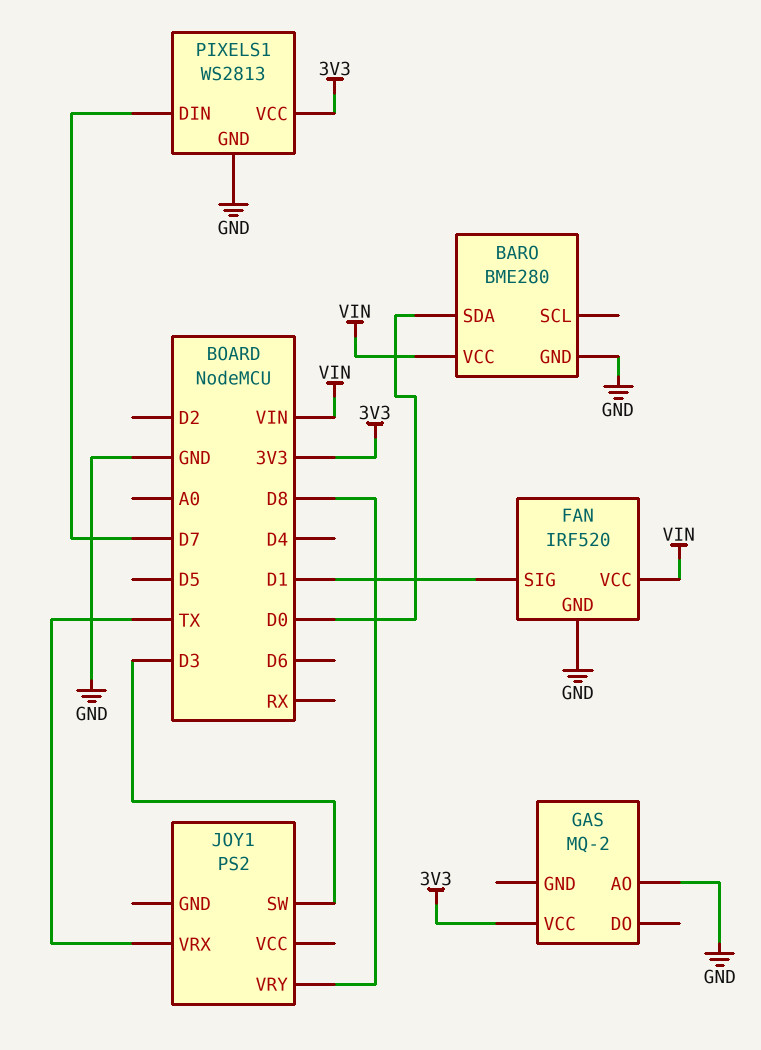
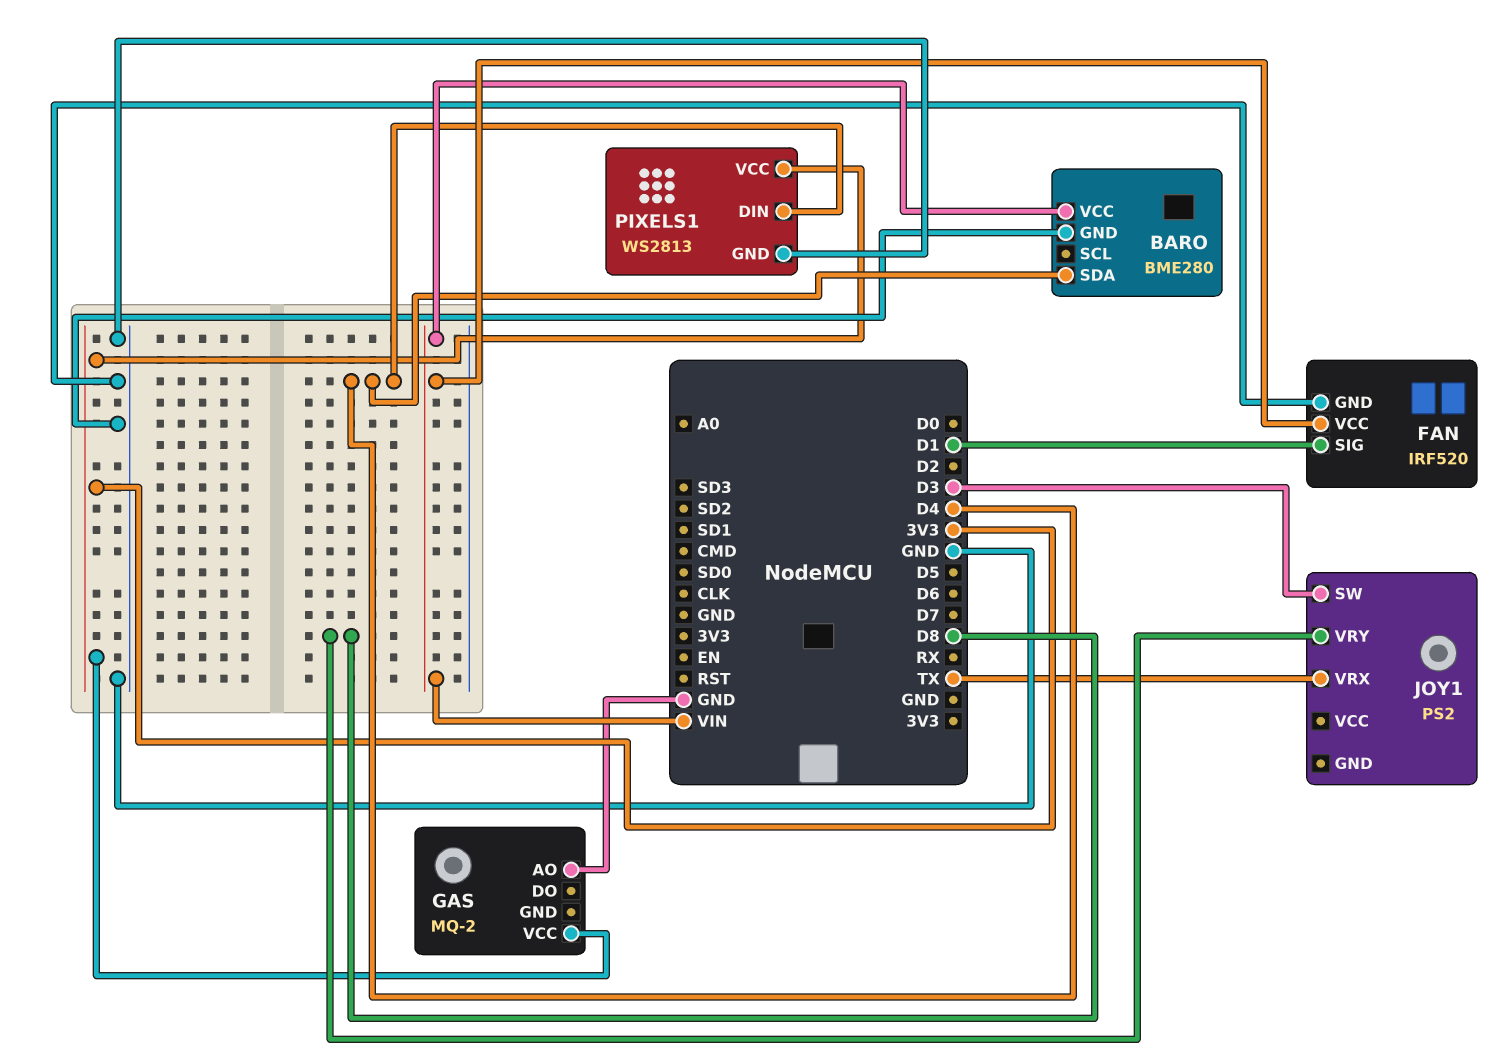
BARO pin SDA: D0 -> D4
PIXELS1 pin DIN: D7 -> D4

